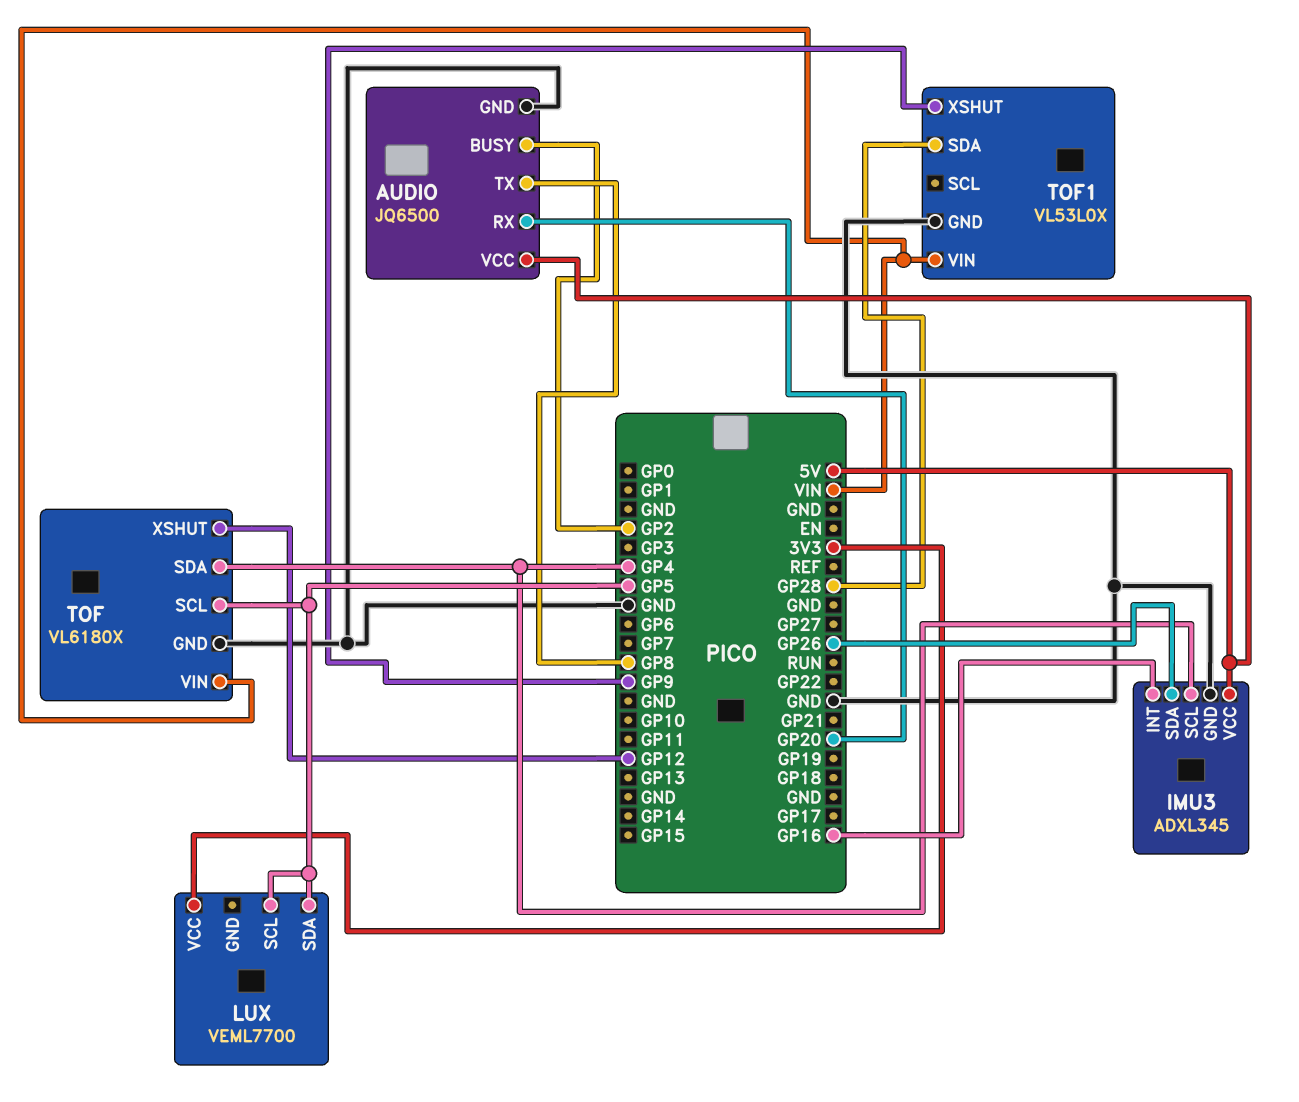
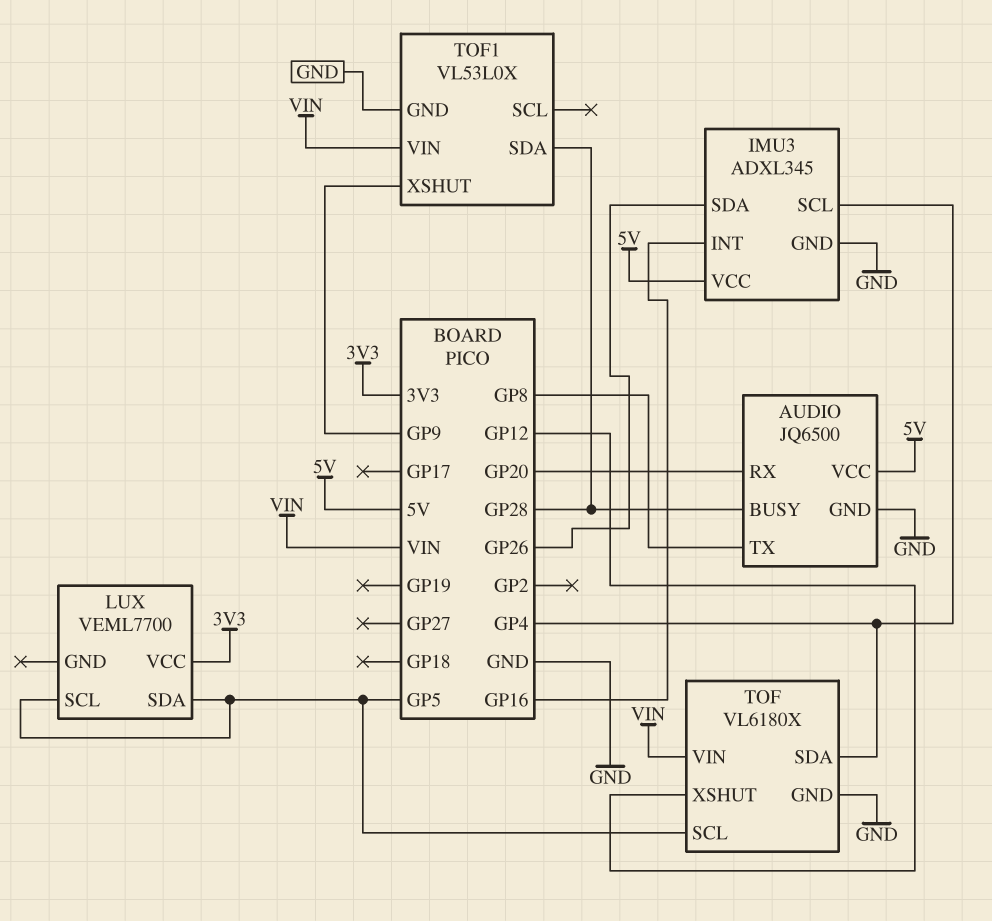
AUDIO pin BUSY: GP2 -> GP28

